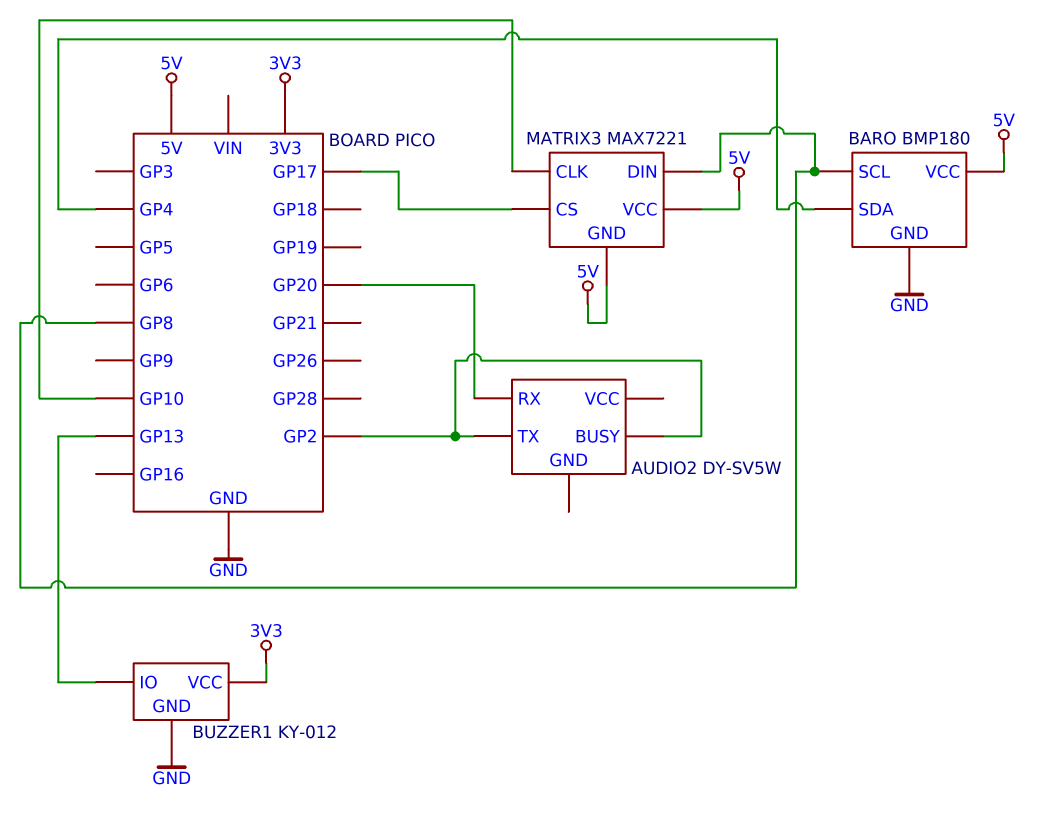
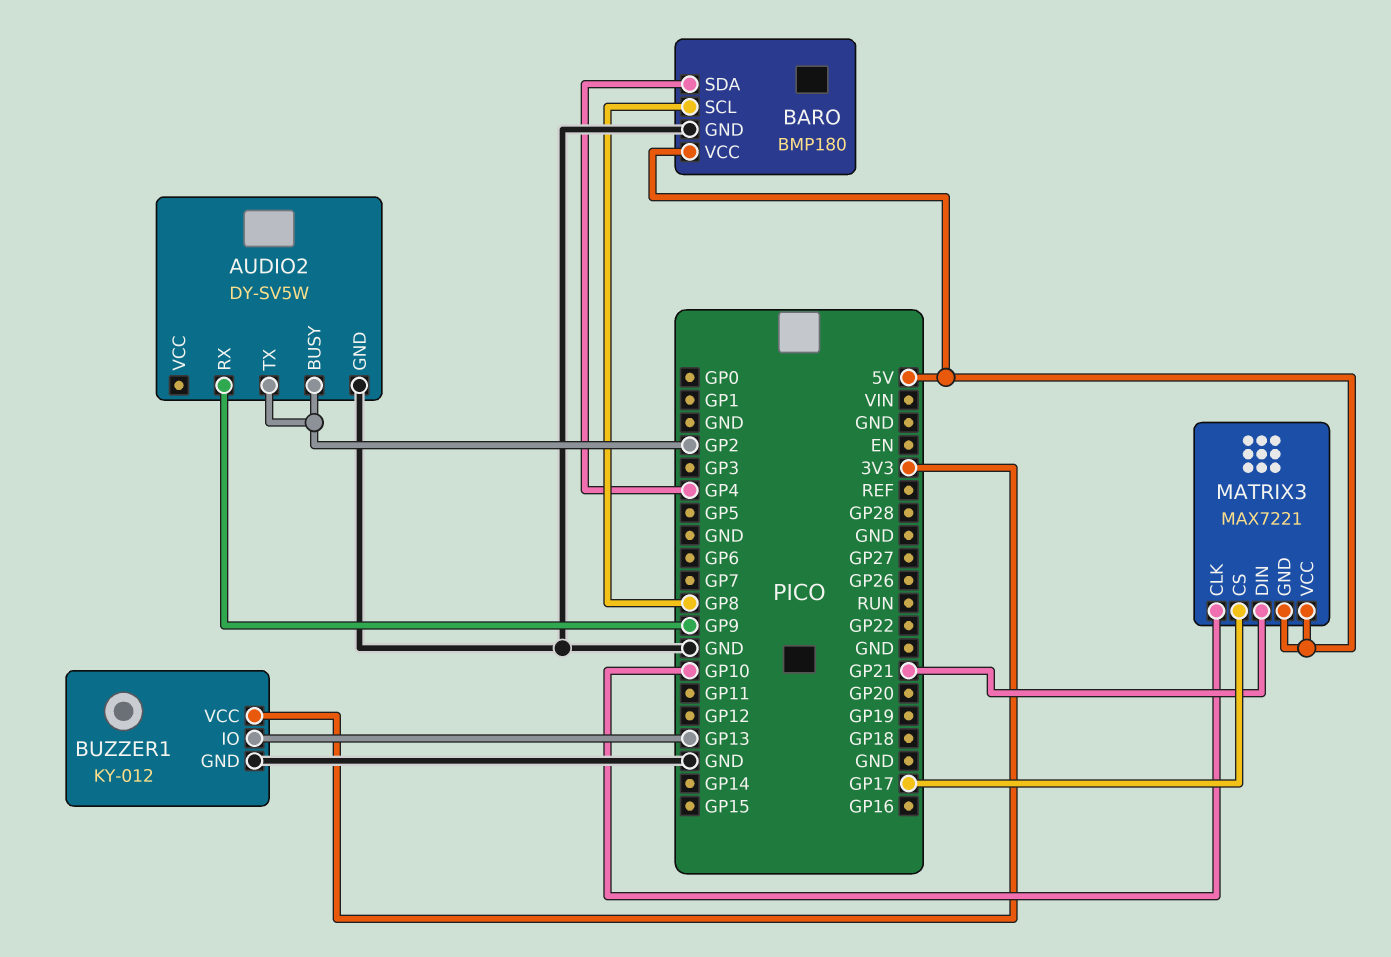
AUDIO2 pin GND: none -> GND
AUDIO2 pin RX: GP20 -> GP9
MATRIX3 pin DIN: GP8 -> GP21

